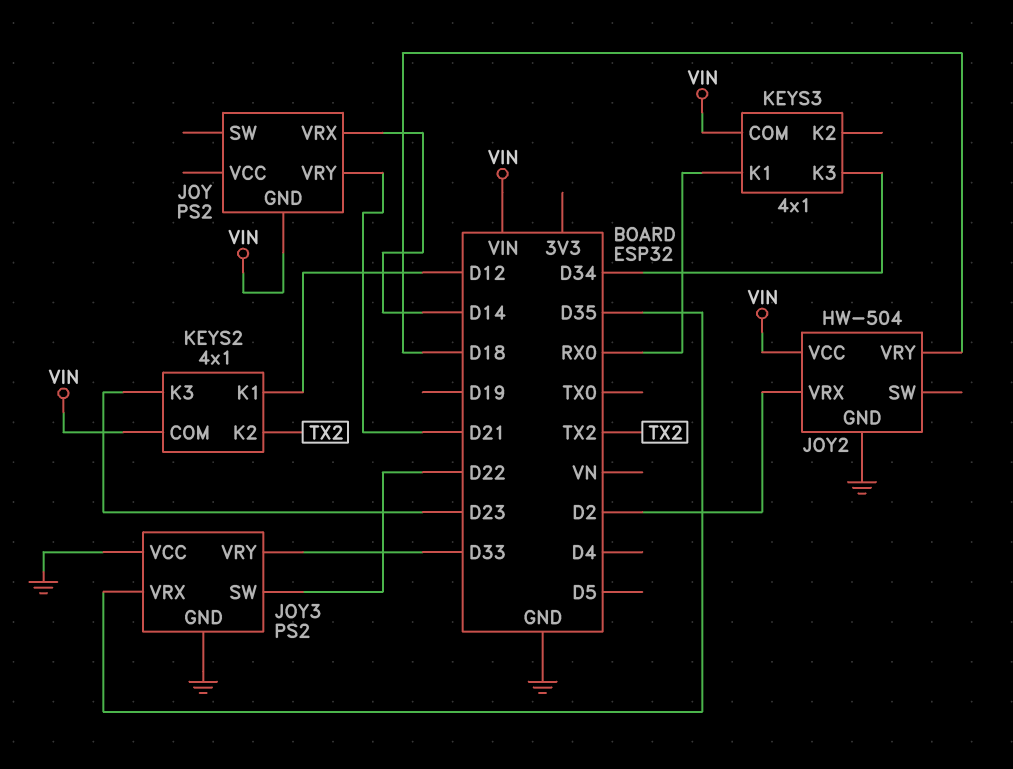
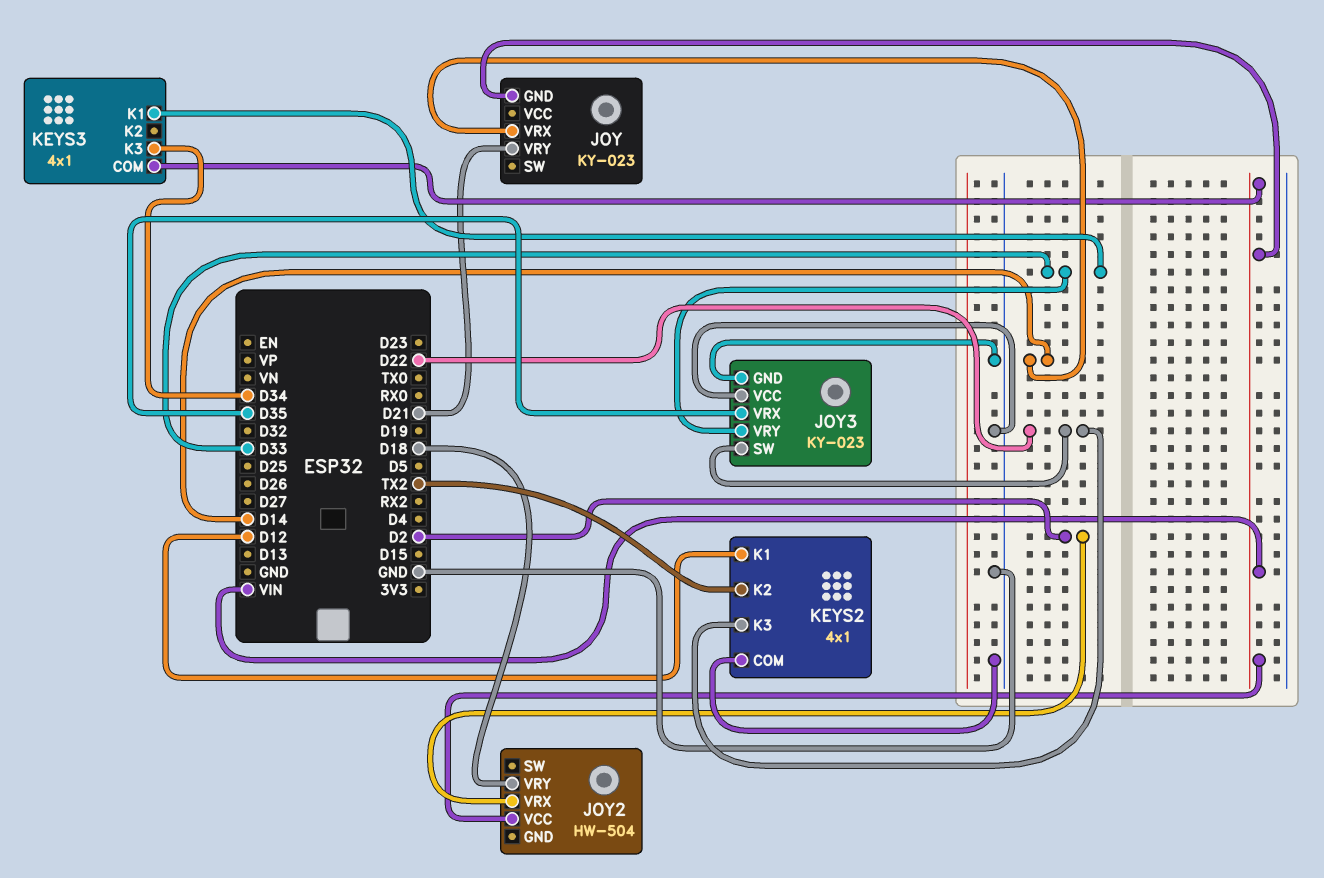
JOY: PS2 -> KY-023
JOY2 pin GND: GND -> none
JOY3: PS2 -> KY-023
KEYS2 pin COM: VIN -> GND
KEYS2 pin K3: D23 -> D22
KEYS3 pin K1: RX0 -> D33

